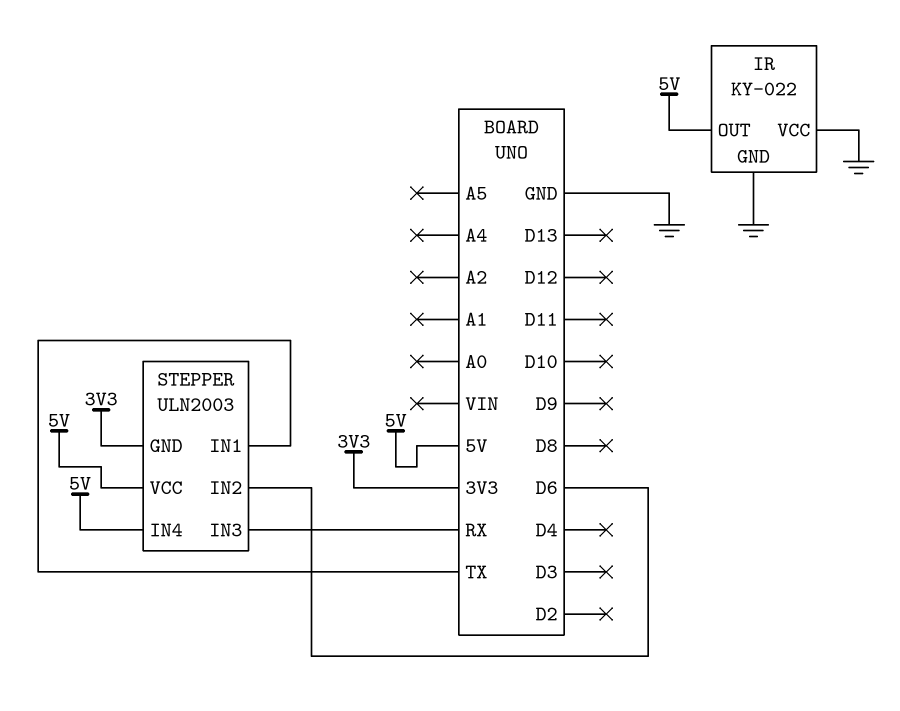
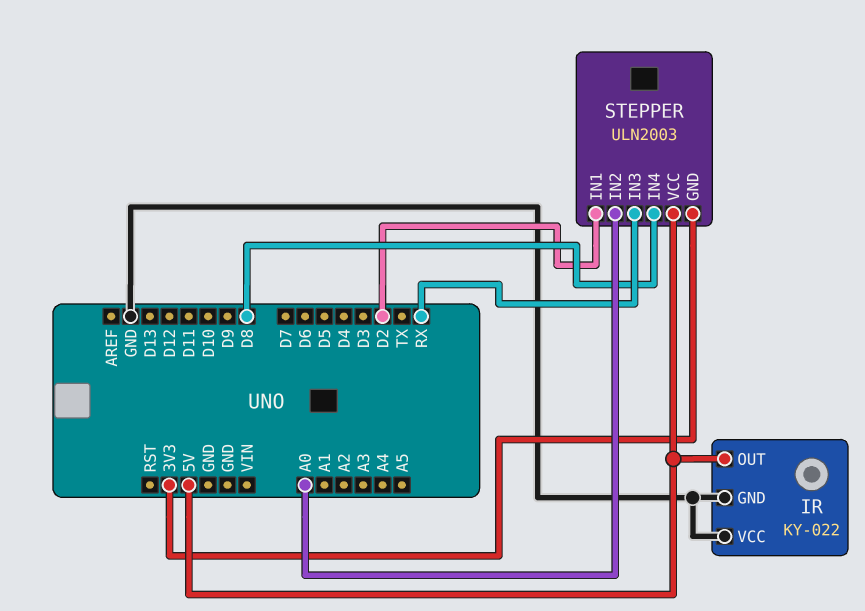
STEPPER pin IN1: TX -> D2
STEPPER pin IN2: D6 -> A0
STEPPER pin IN4: 5V -> D8

